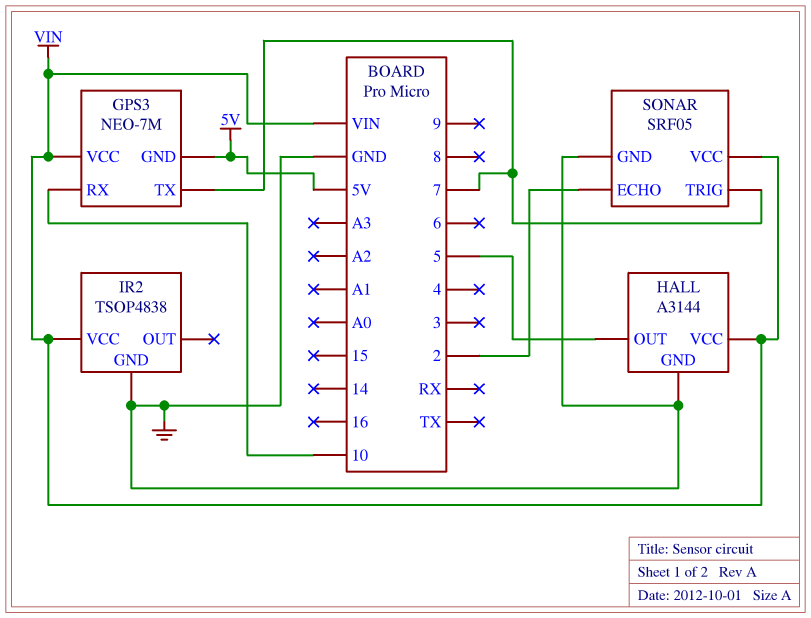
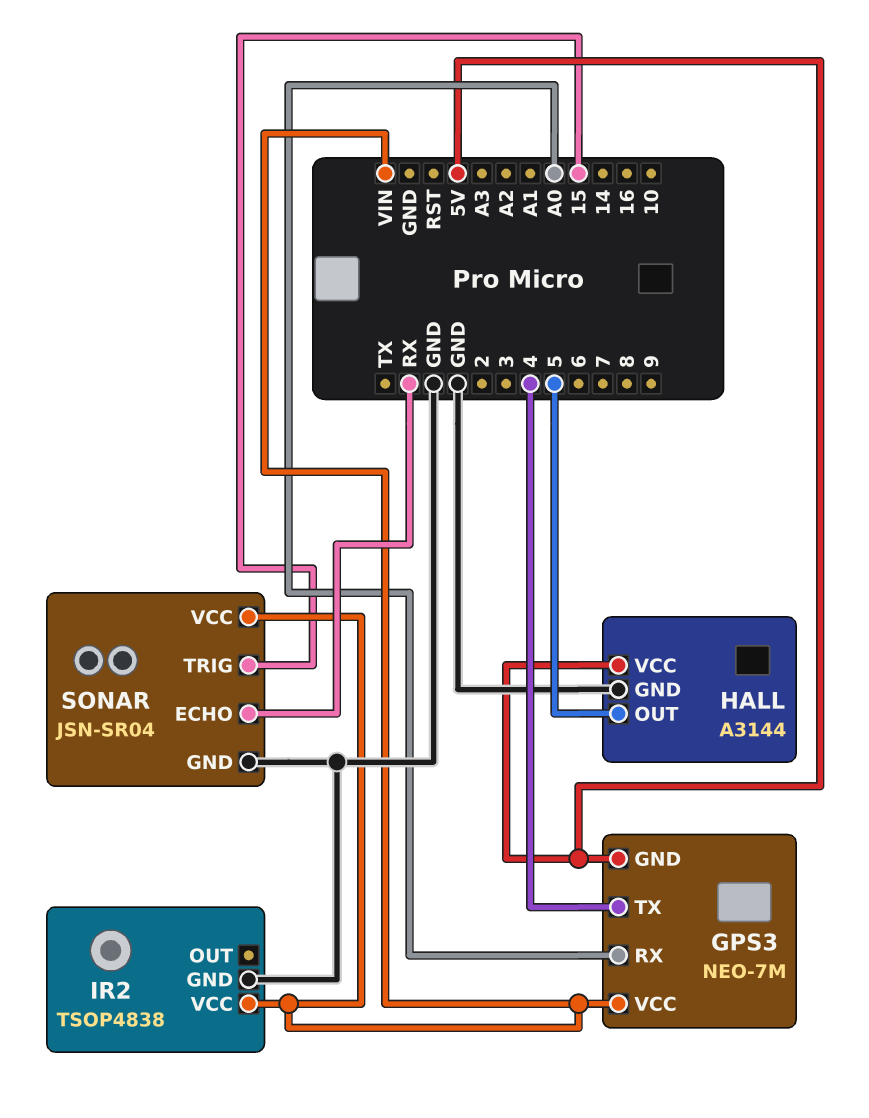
GPS3 pin RX: 10 -> A0
GPS3 pin TX: 7 -> 4
HALL pin VCC: VIN -> 5V
SONAR: SRF05 -> JSN-SR04
SONAR pin ECHO: 2 -> RX
SONAR pin TRIG: 7 -> 15

